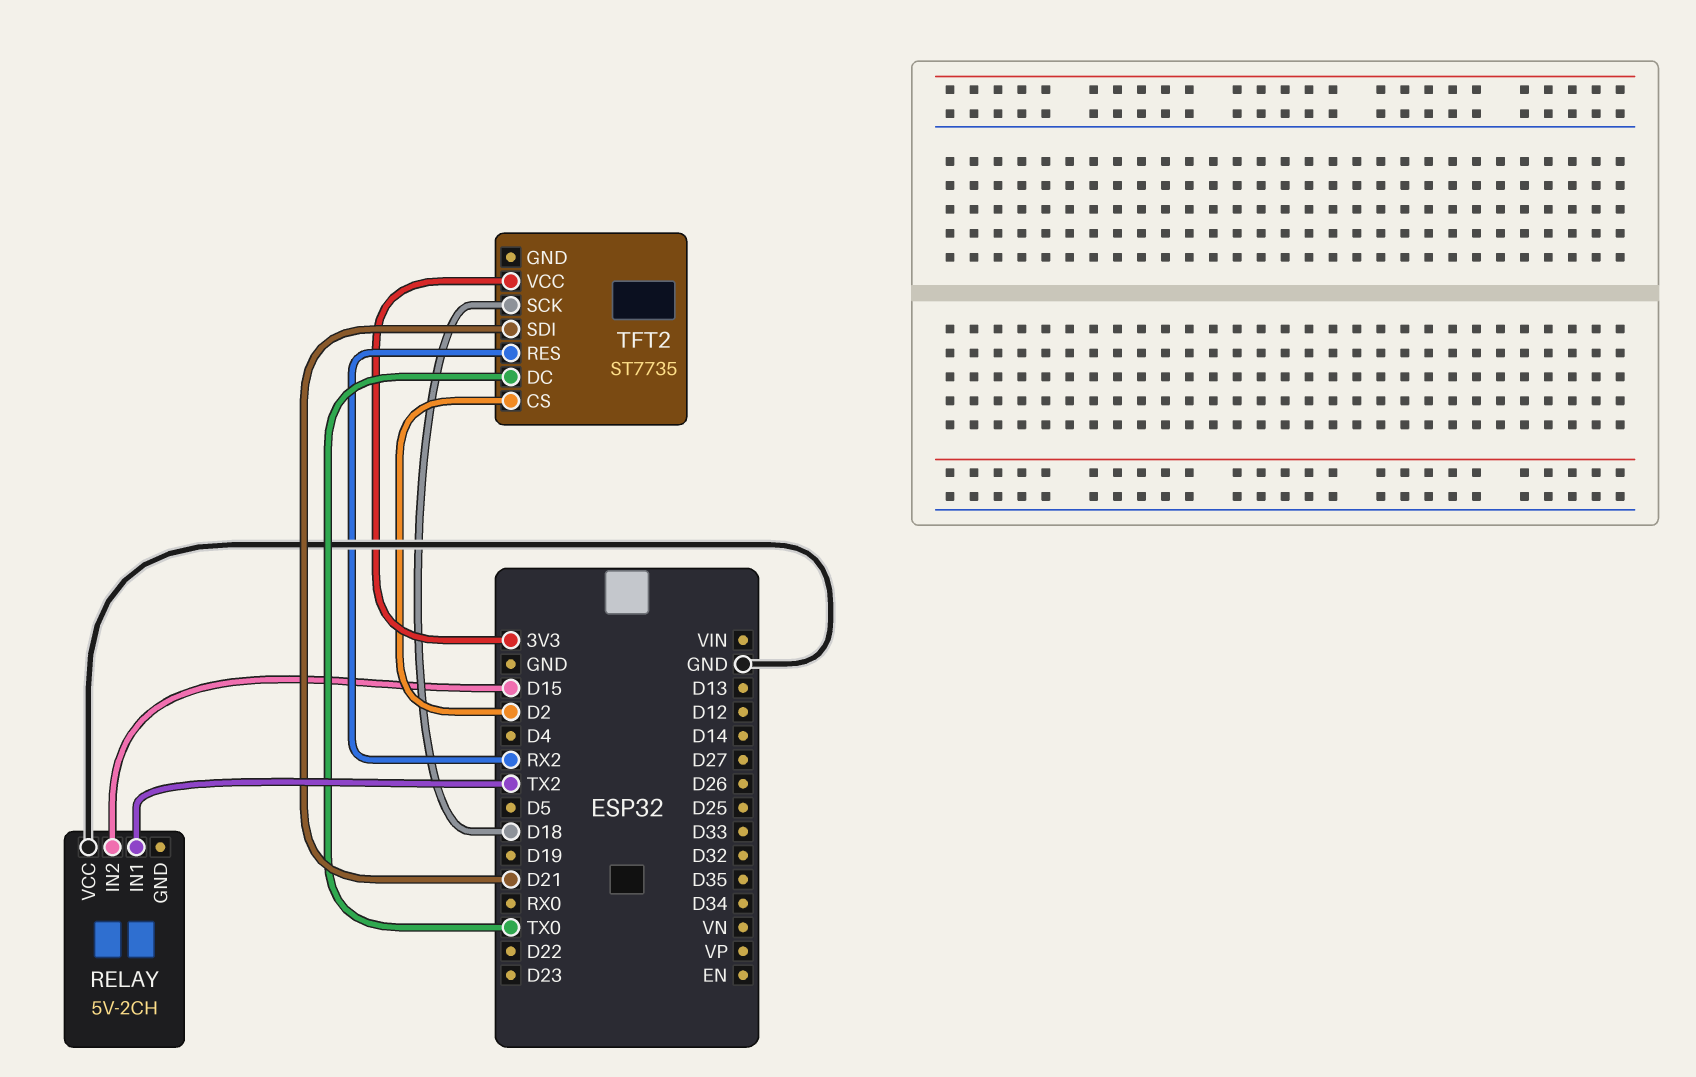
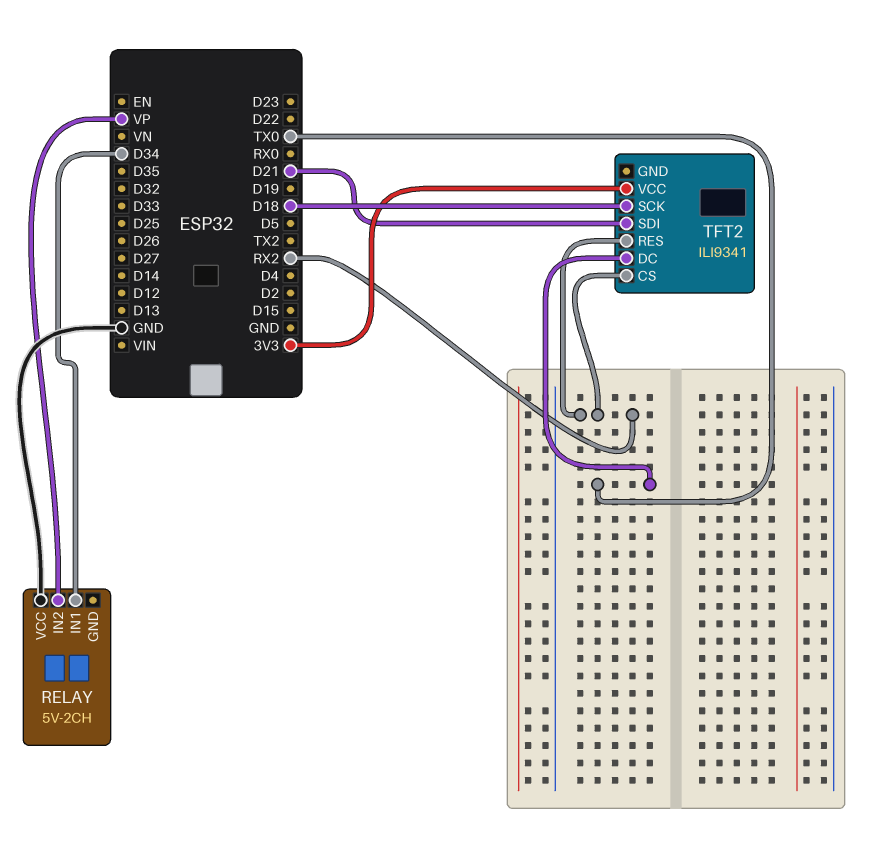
RELAY pin IN1: TX2 -> D34
RELAY pin IN2: D15 -> VP
TFT2: ST7735 -> ILI9341
TFT2 pin CS: D2 -> RX2

